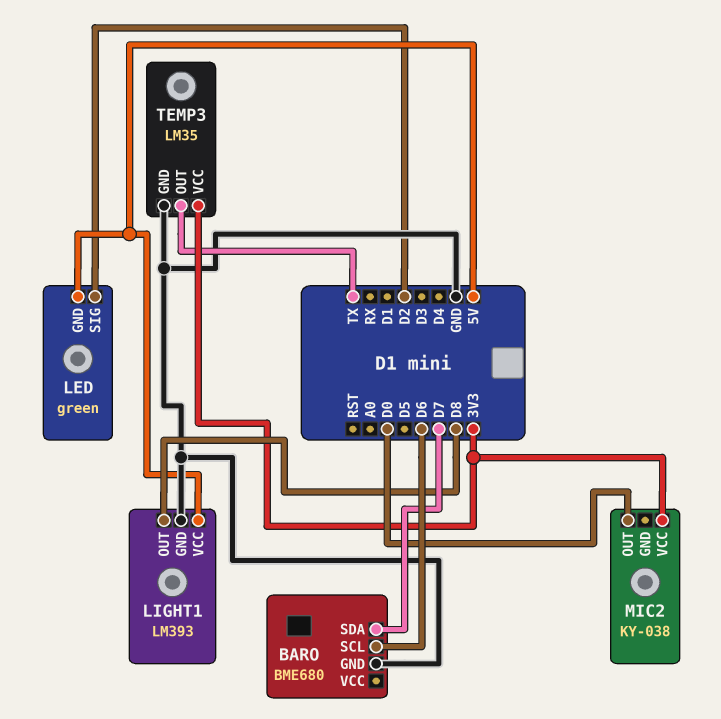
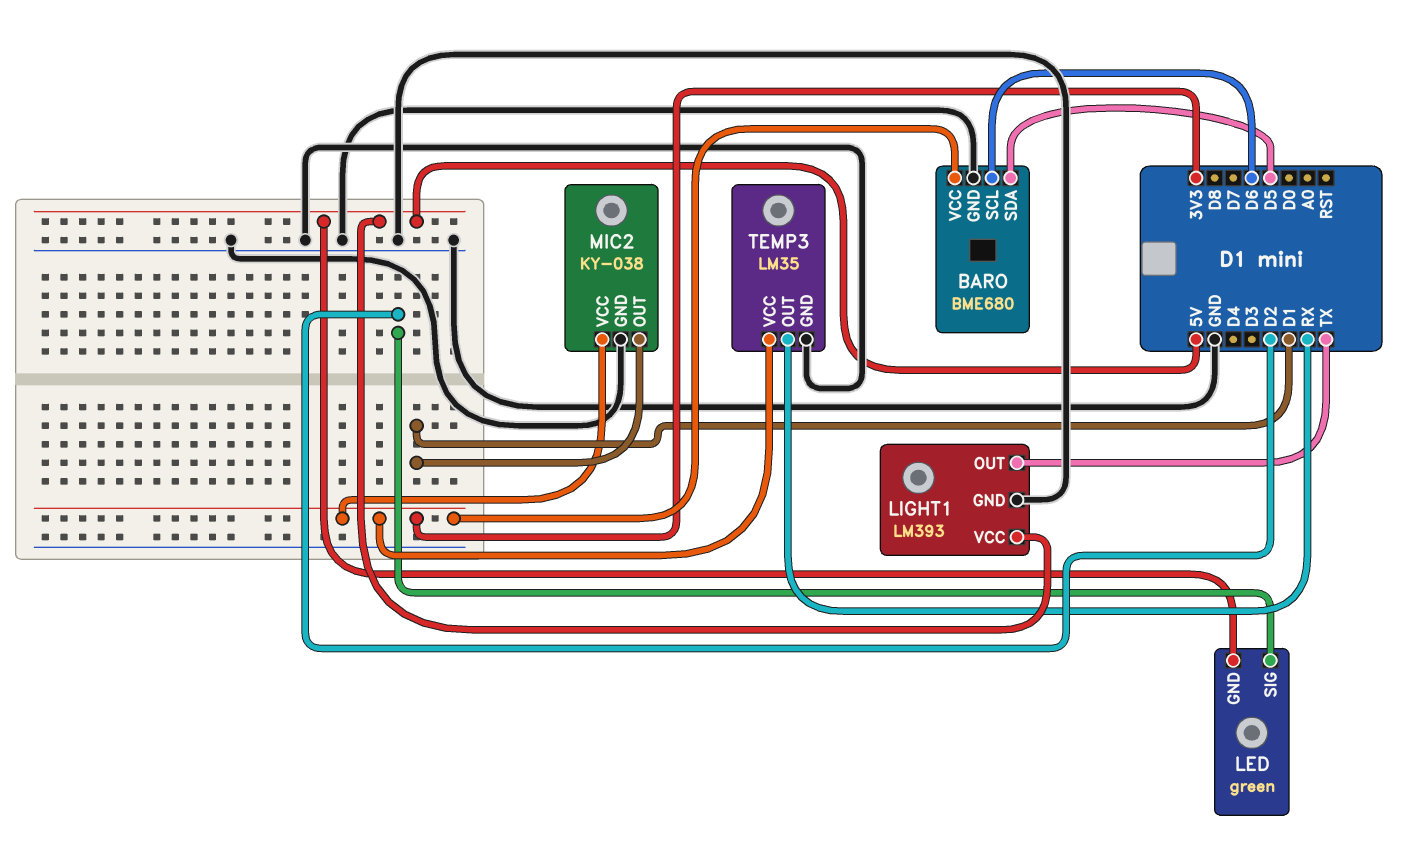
BARO pin SDA: D7 -> D5
BARO pin VCC: none -> 3V3
LIGHT1 pin OUT: D8 -> TX
MIC2 pin GND: none -> GND
MIC2 pin OUT: D0 -> D1
TEMP3 pin OUT: TX -> RX

